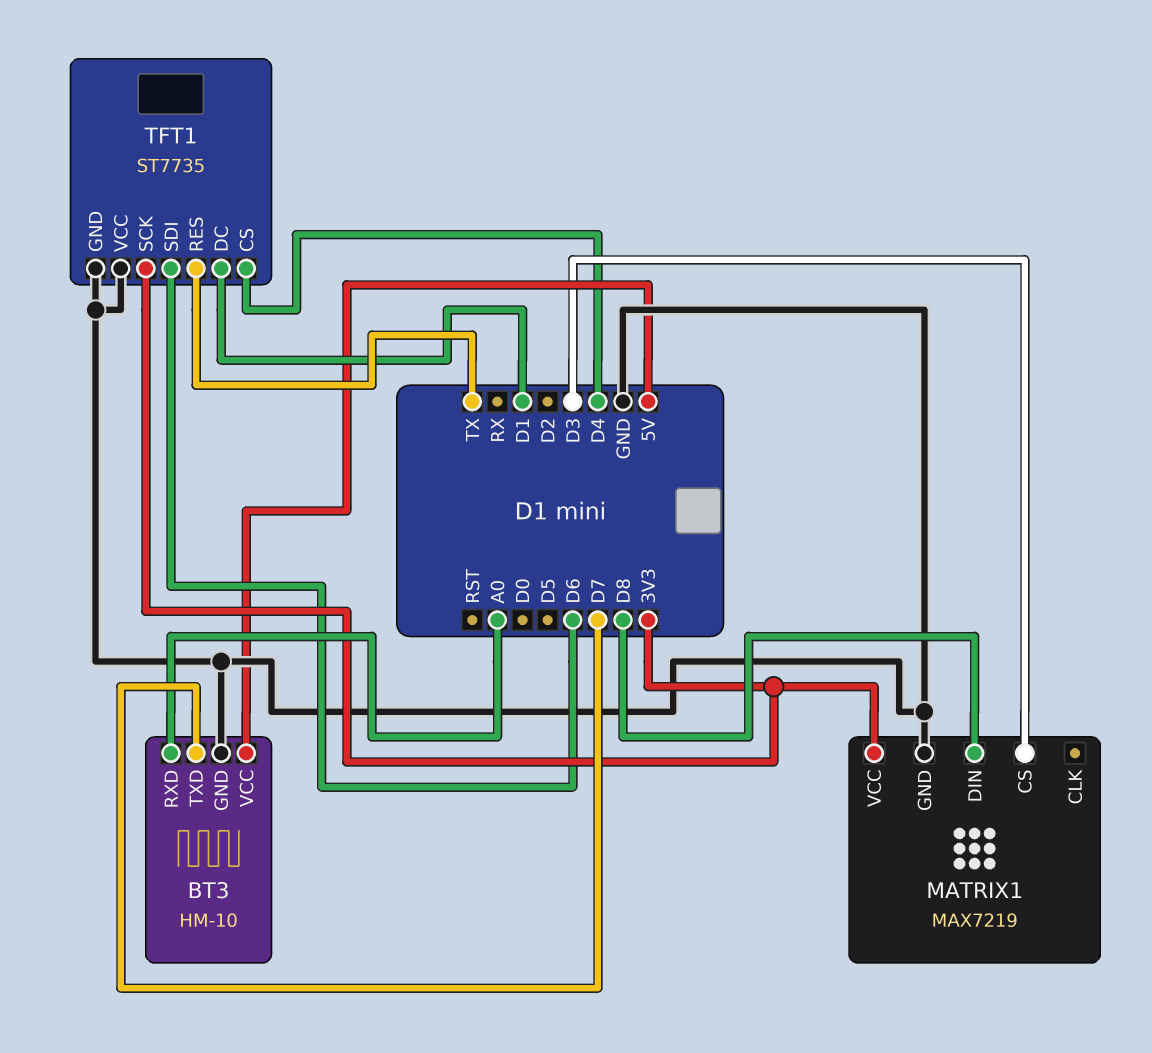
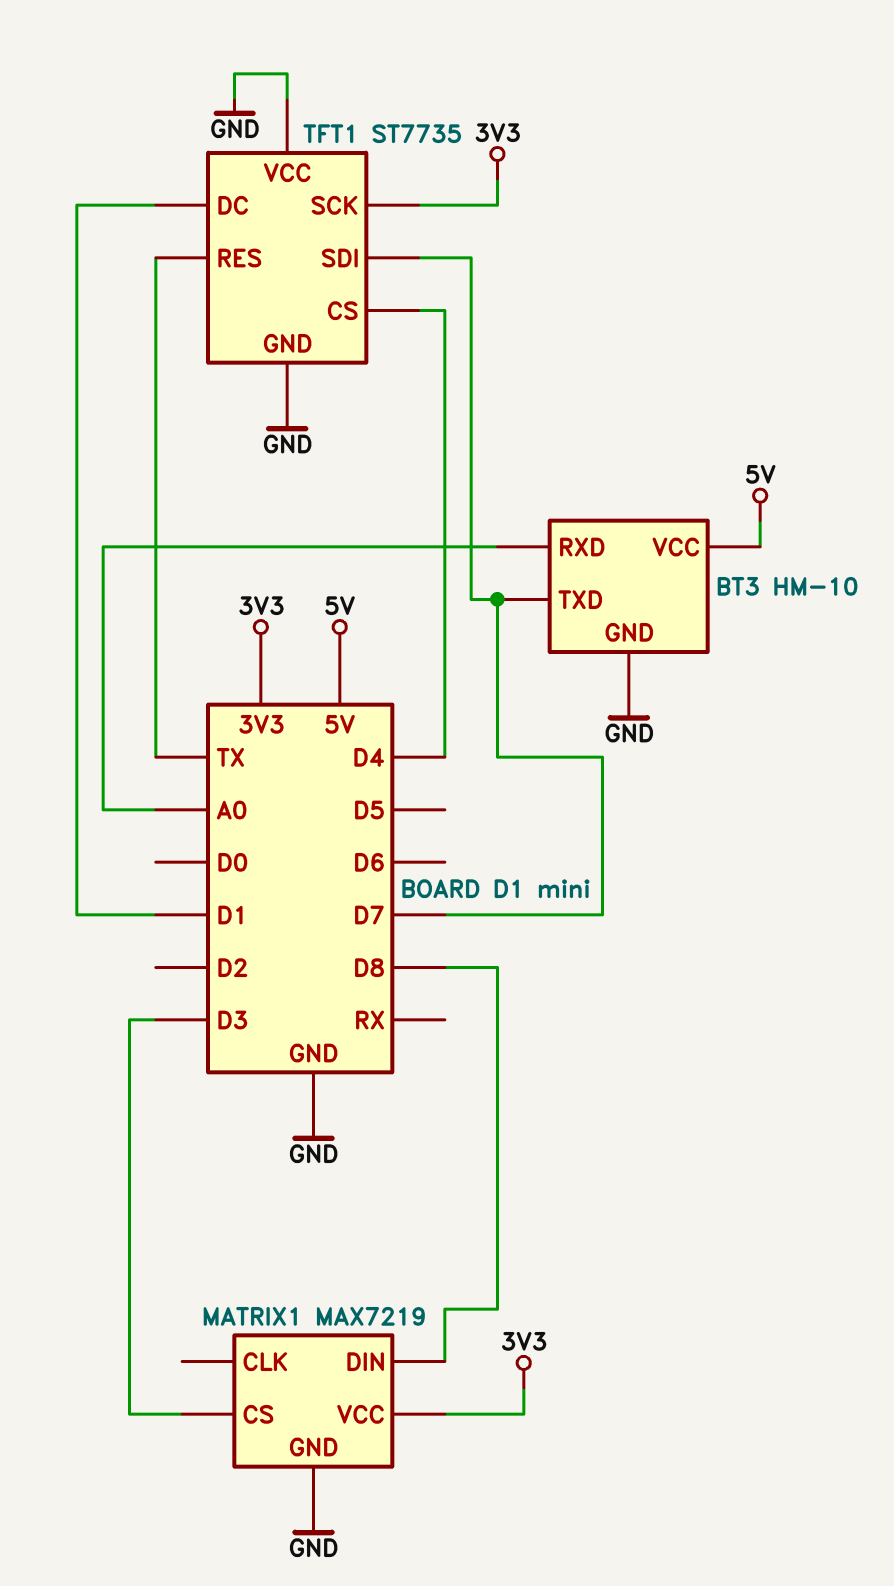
TFT1 pin SDI: D6 -> D7

